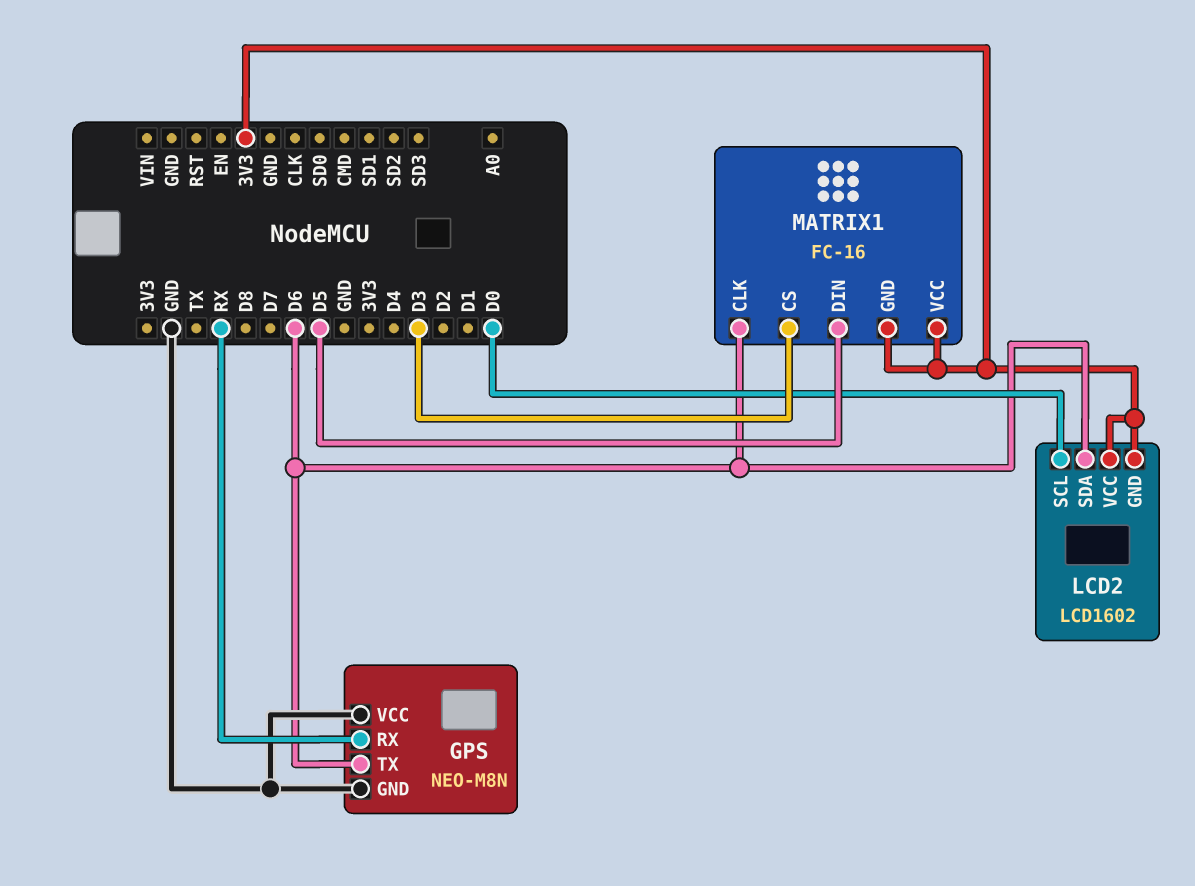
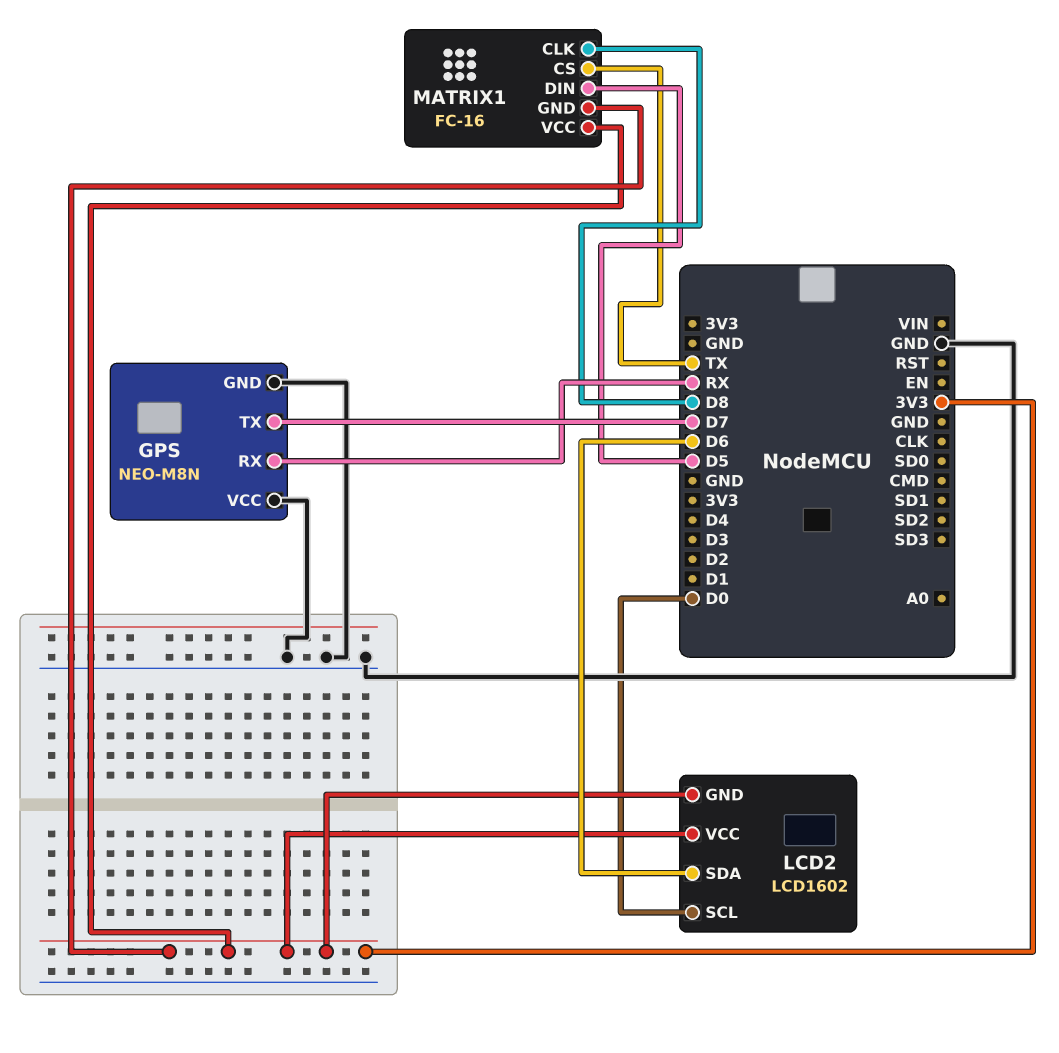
GPS pin TX: D6 -> D7
MATRIX1 pin CLK: D6 -> D8
MATRIX1 pin CS: D3 -> TX

